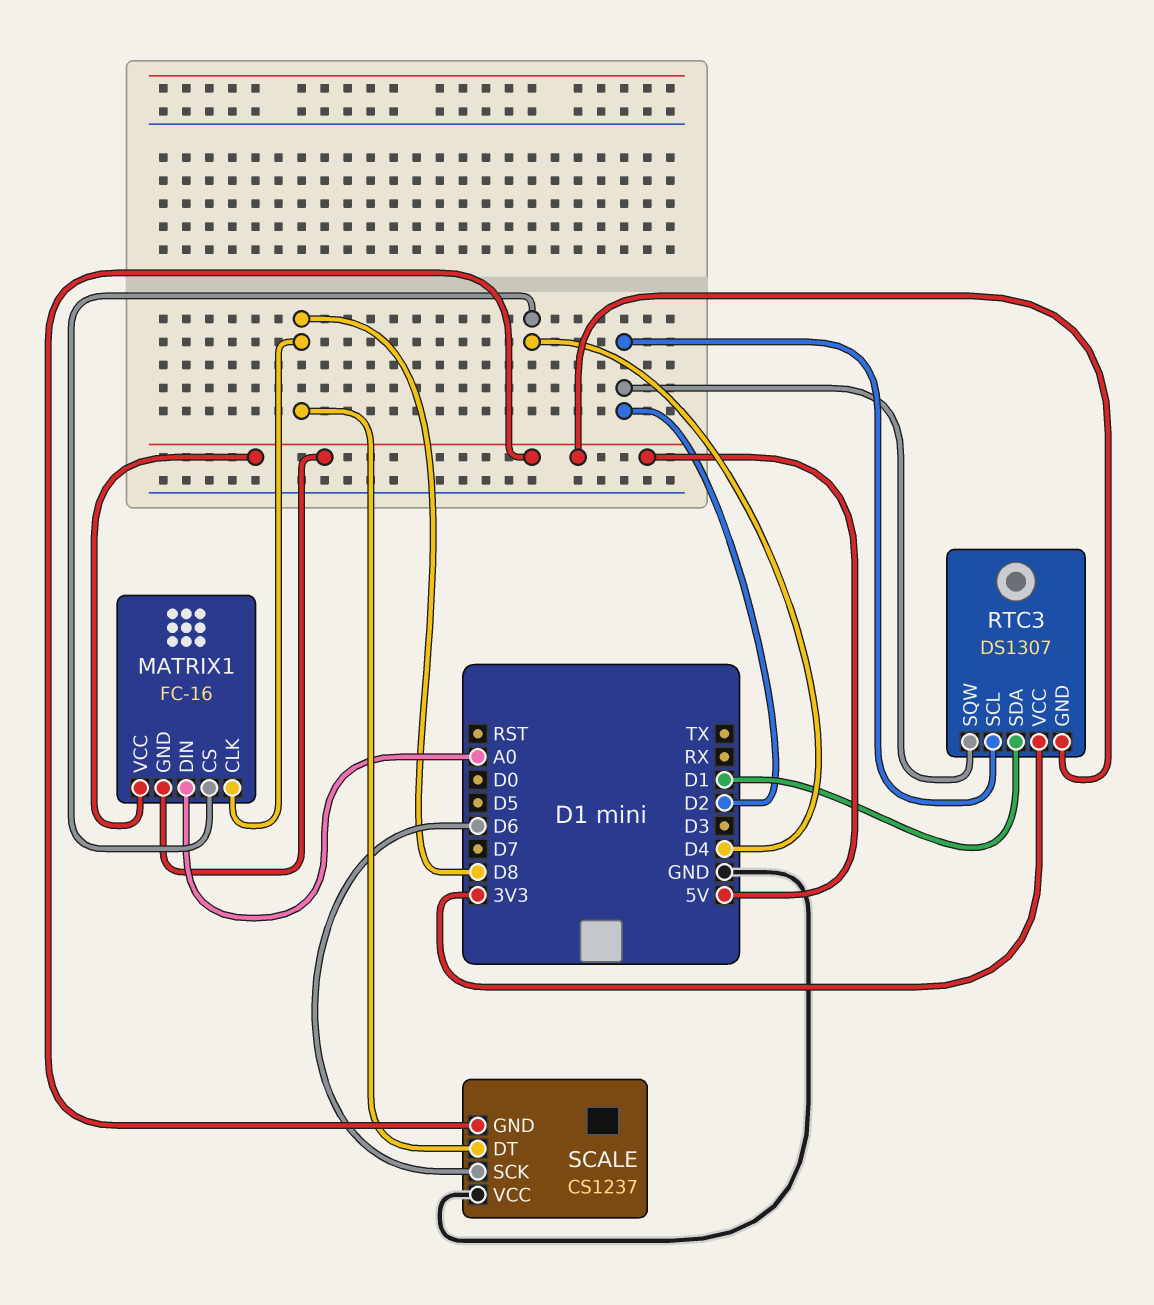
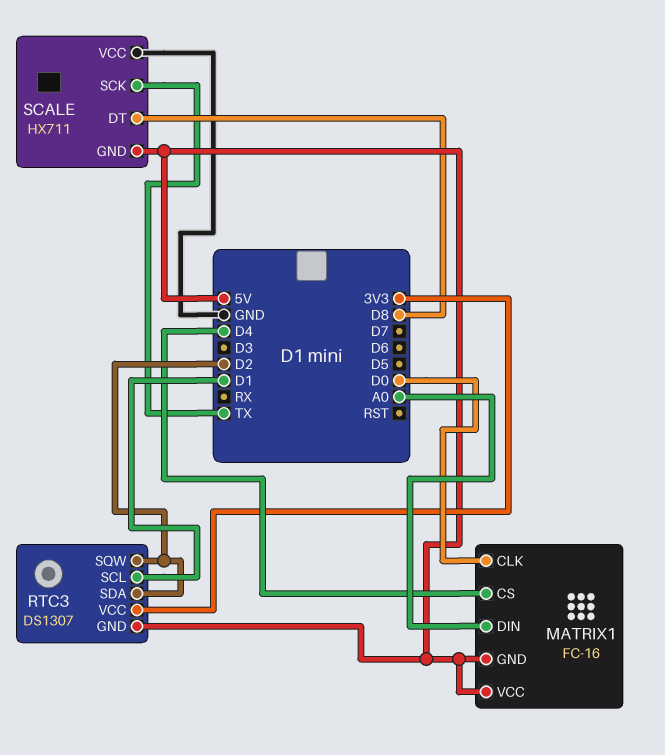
MATRIX1 pin CLK: D8 -> D0
RTC3 pin SCL: D2 -> D1
RTC3 pin SDA: D1 -> D2
SCALE: CS1237 -> HX711
SCALE pin SCK: D6 -> TX

